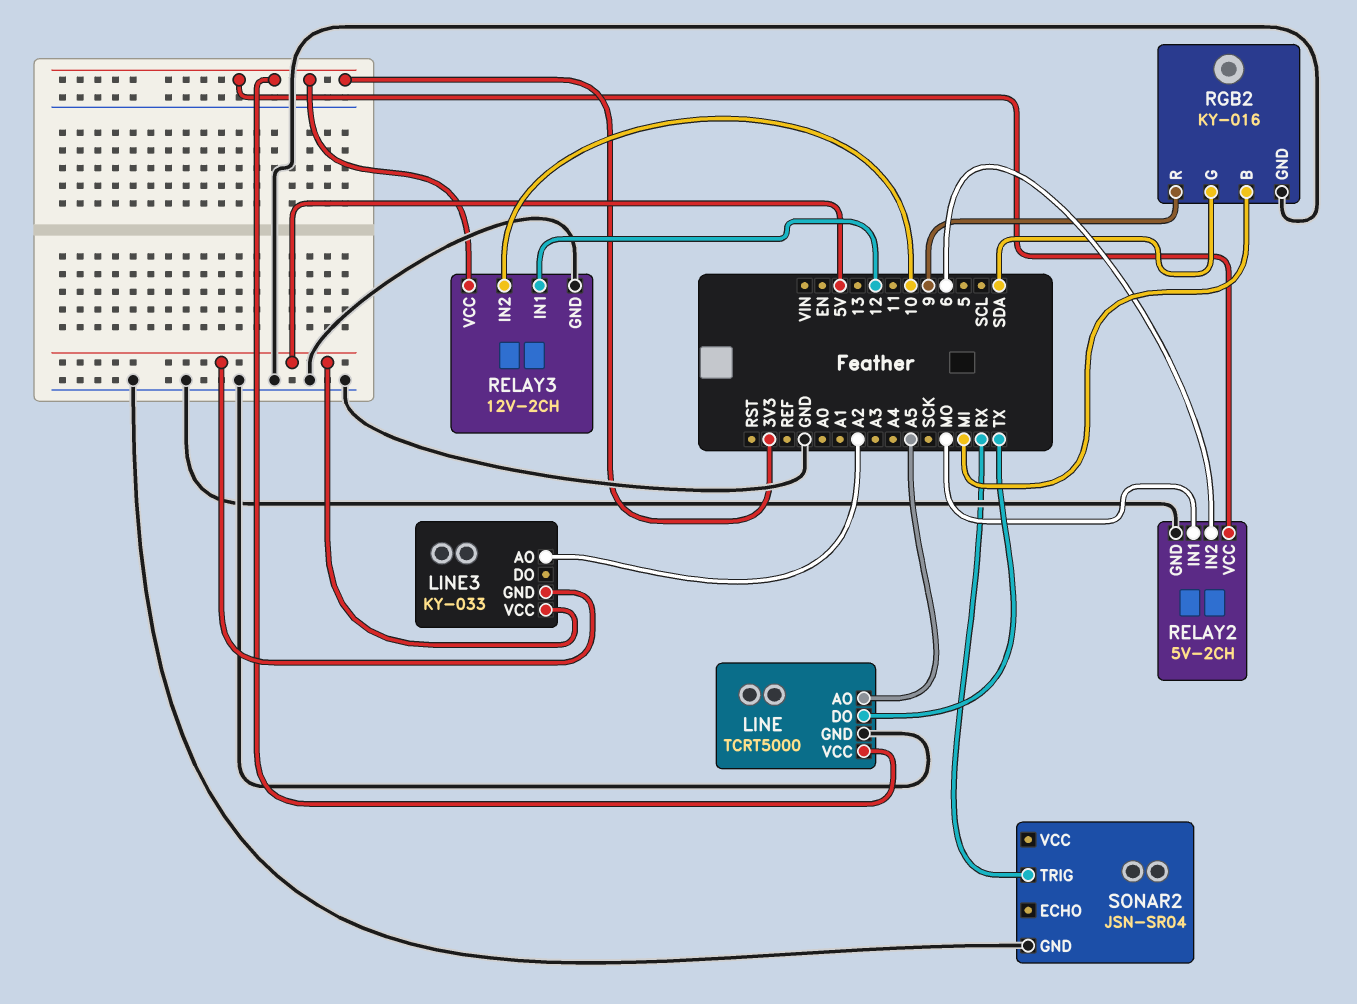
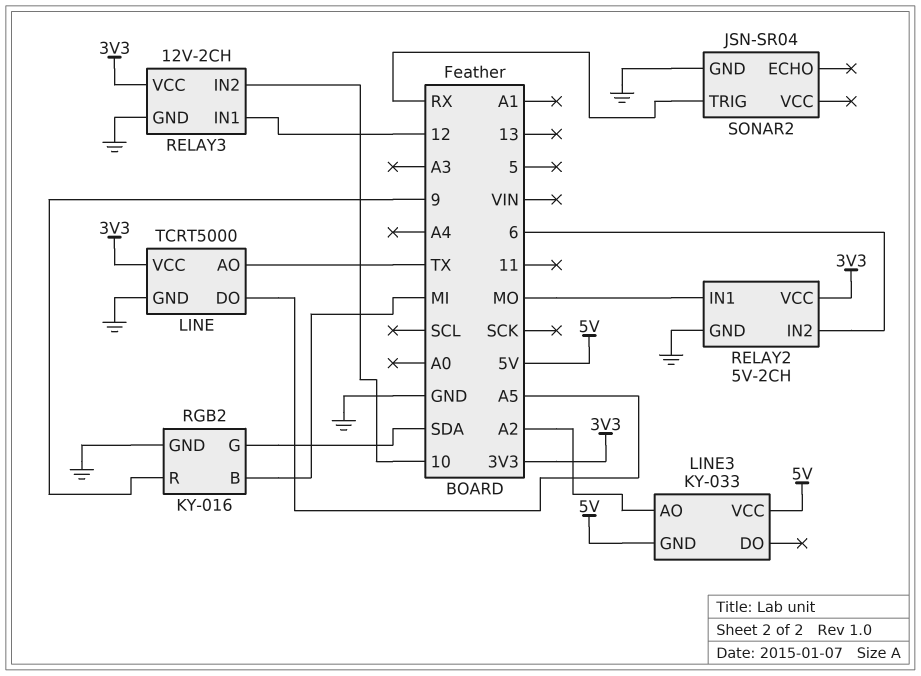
LINE pin AO: A5 -> TX
LINE pin DO: TX -> A5

